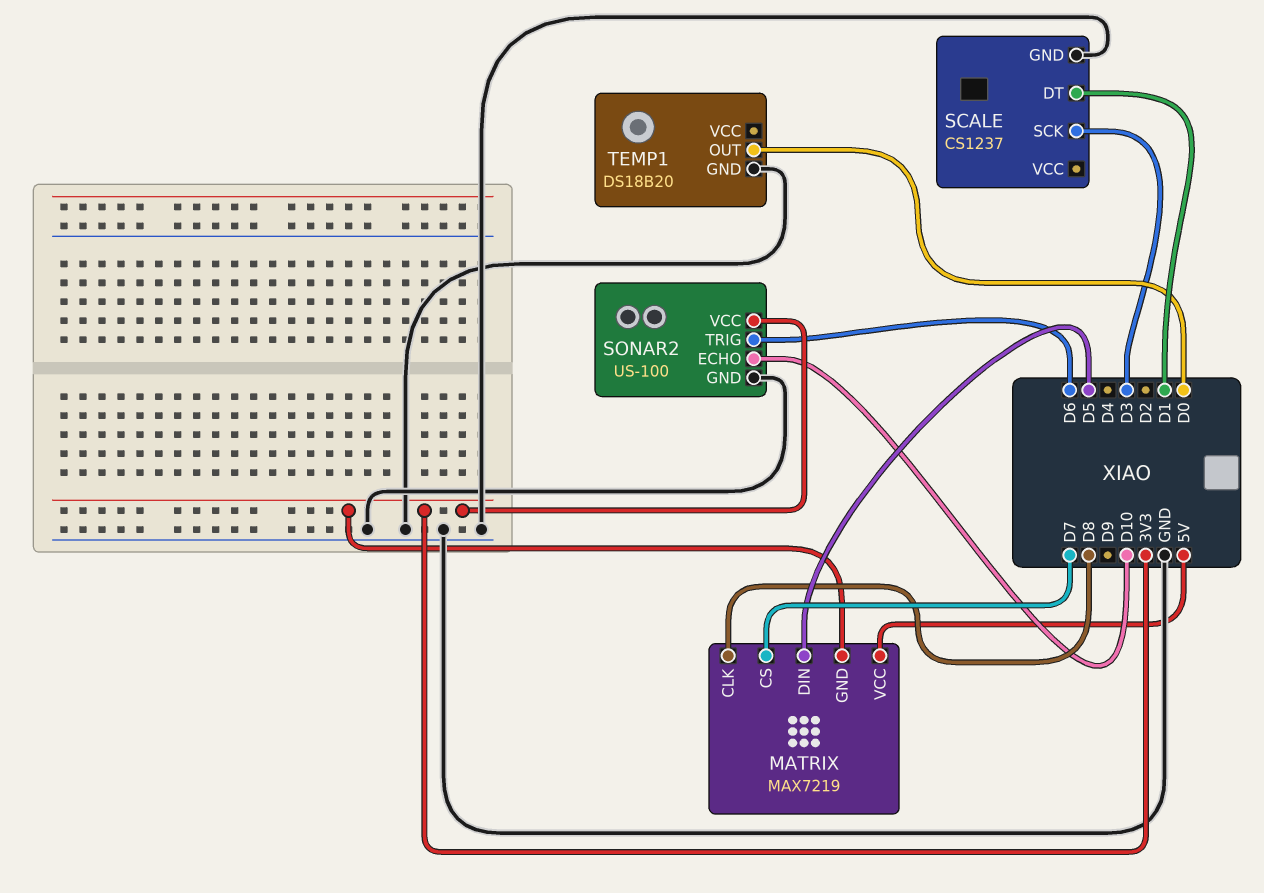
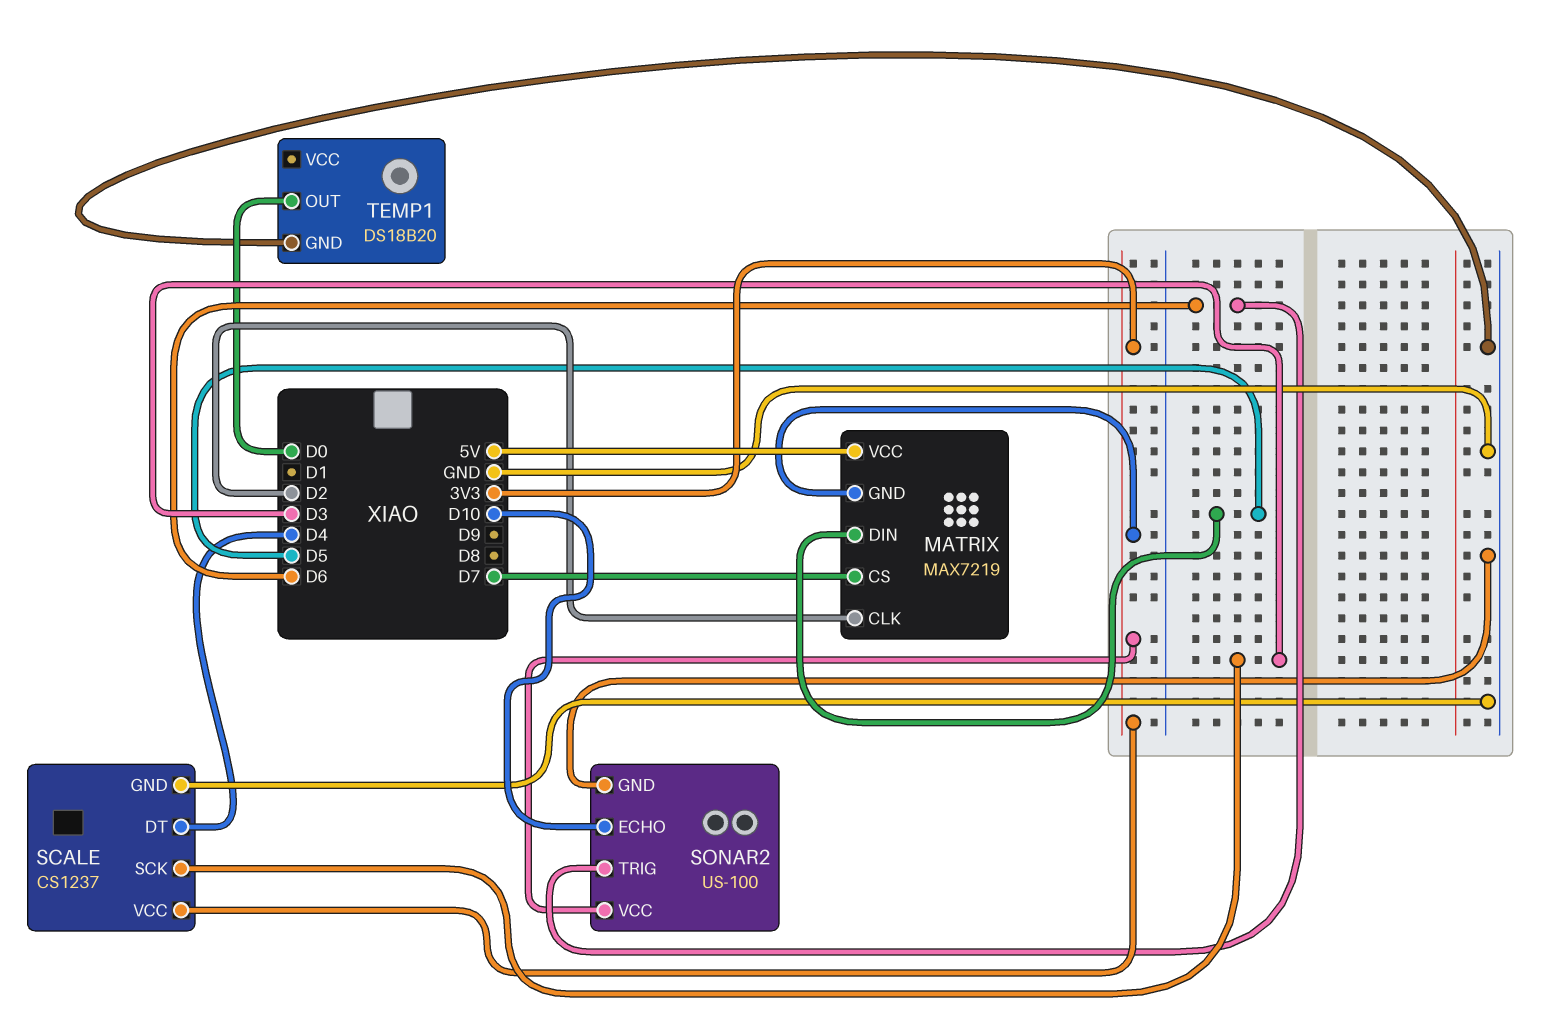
MATRIX pin CLK: D8 -> D2
SCALE pin DT: D1 -> D4
SCALE pin VCC: none -> 3V3

